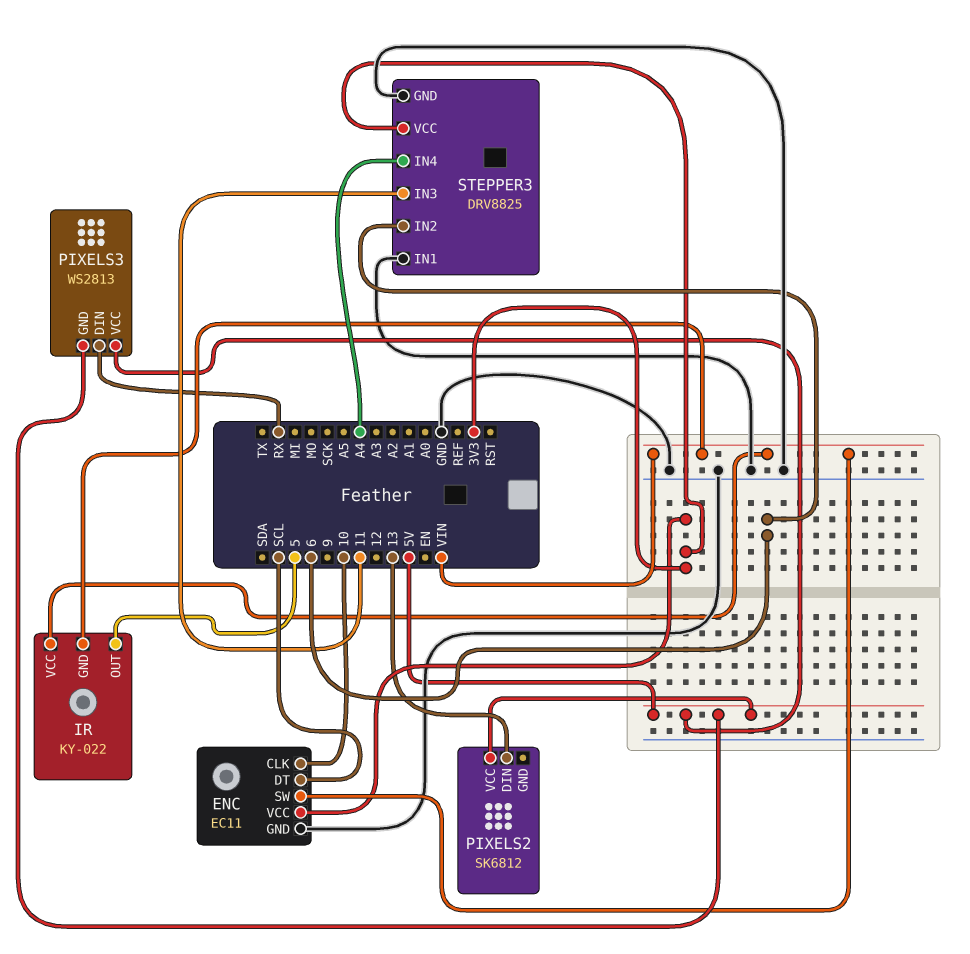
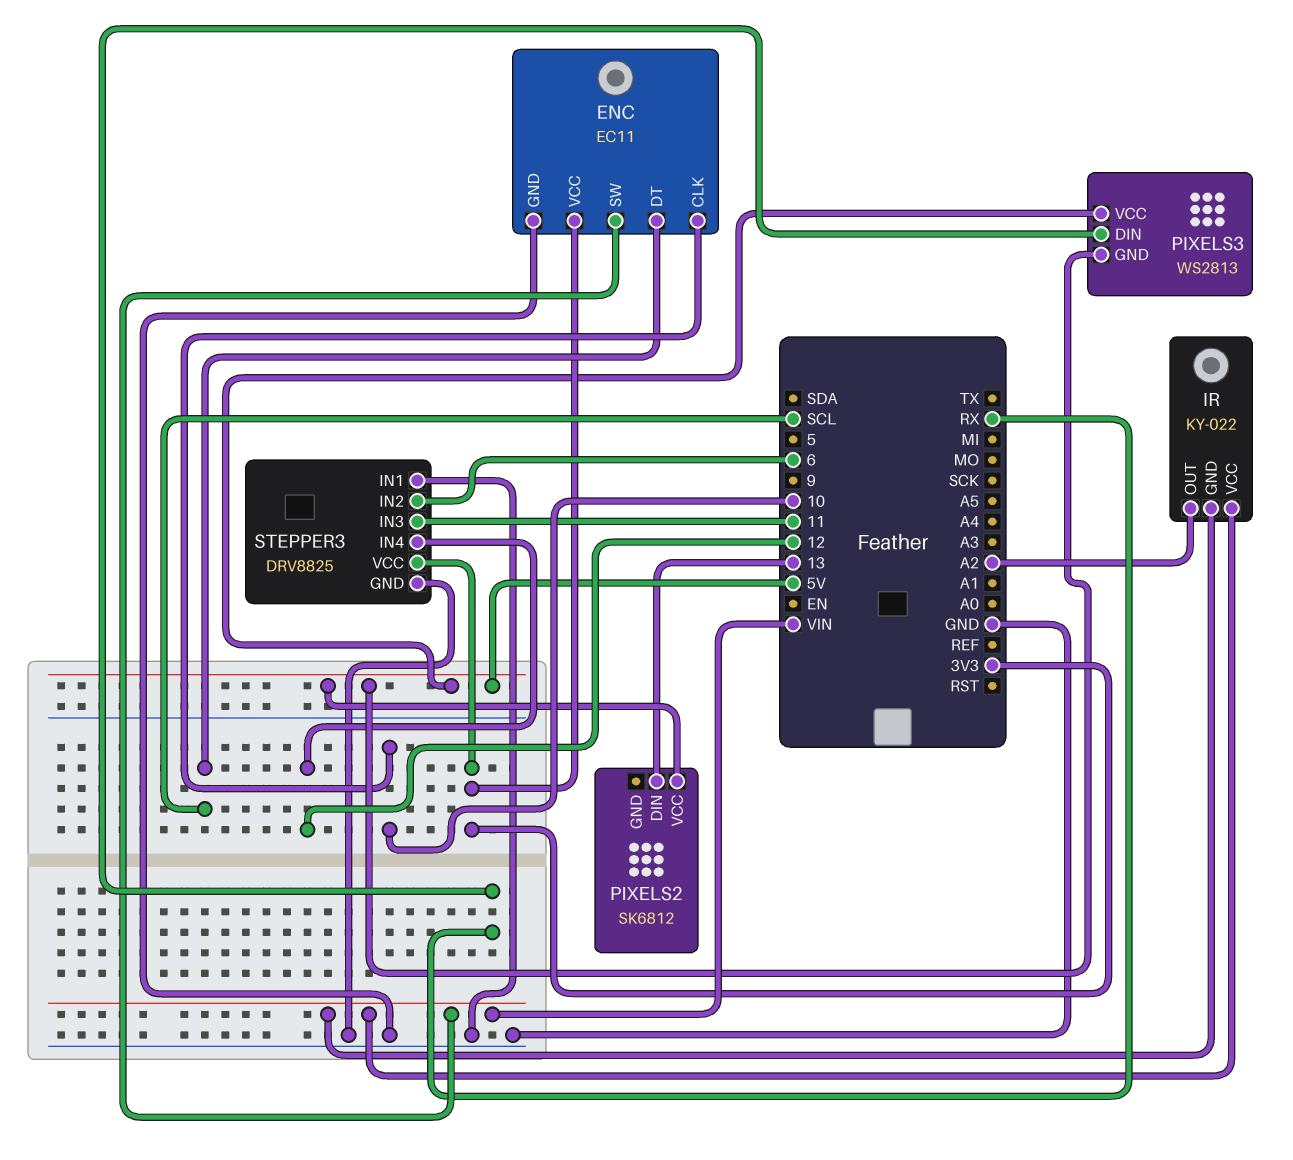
IR pin OUT: 5 -> A2
STEPPER3 pin IN4: A4 -> 12

